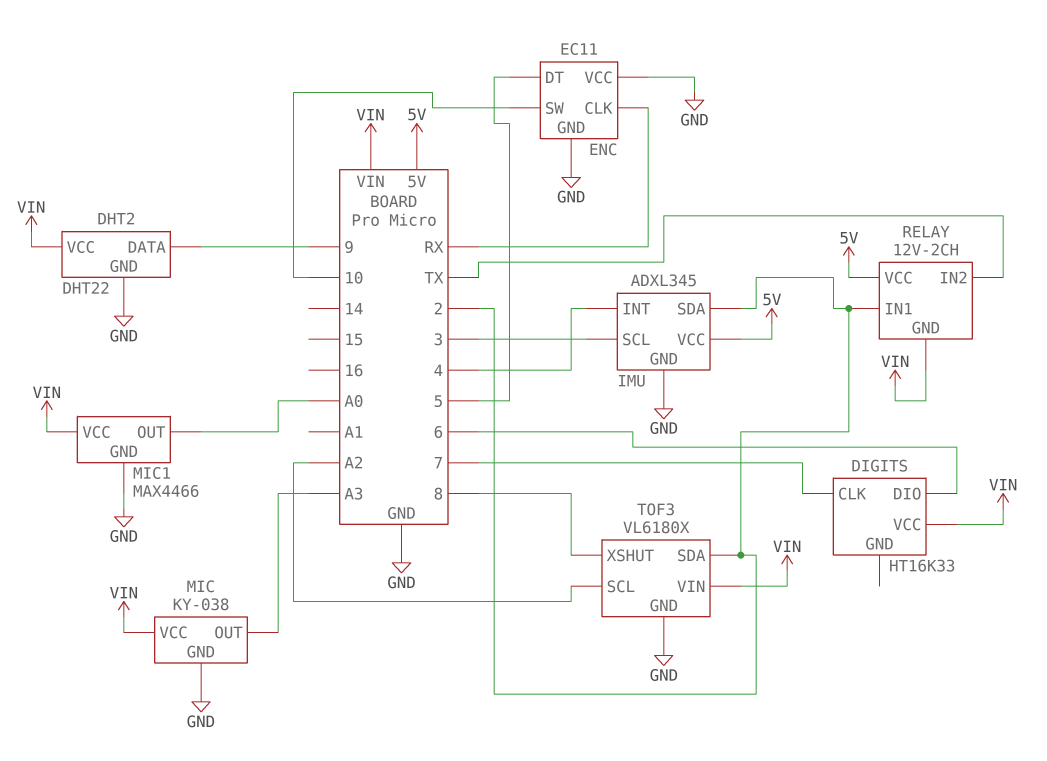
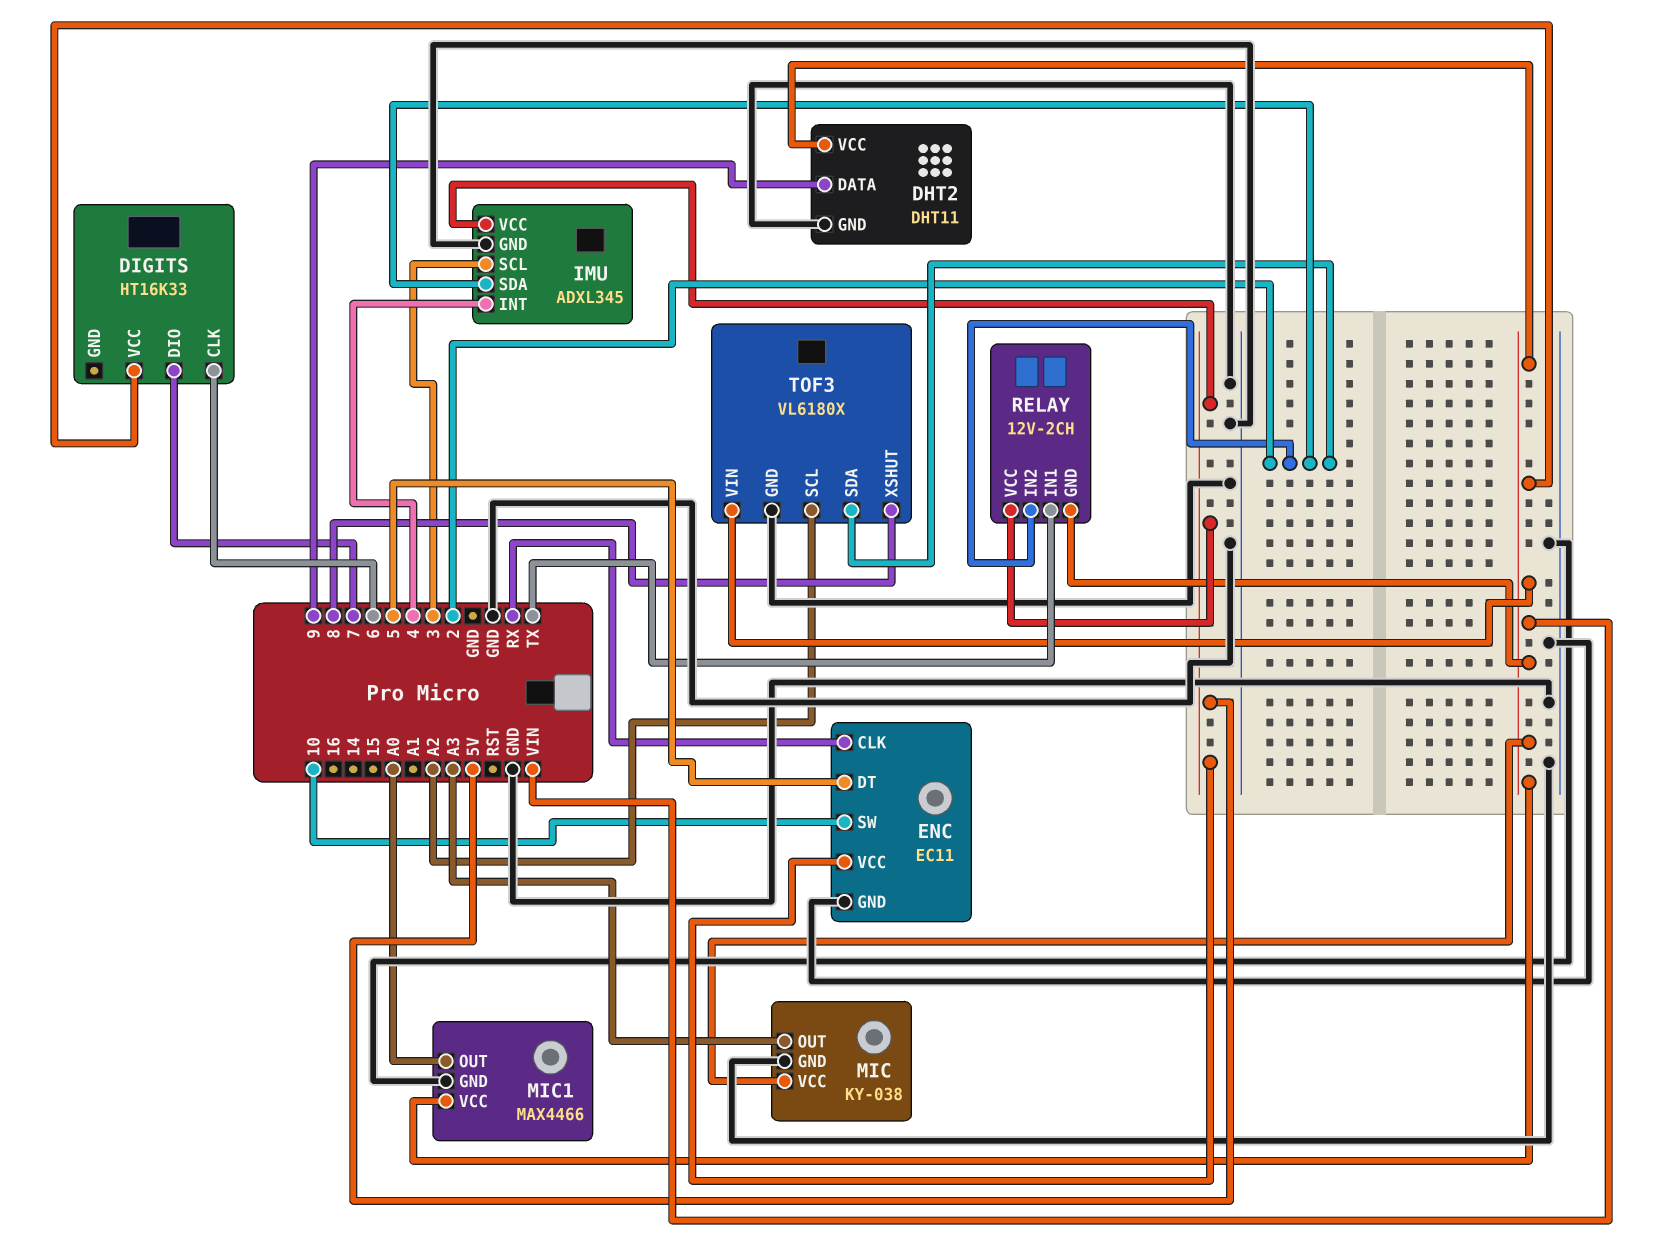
DHT2: DHT22 -> DHT11
DIGITS pin CLK: 7 -> 6
DIGITS pin DIO: 6 -> 7
ENC pin VCC: GND -> 5V
RELAY pin IN1: 2 -> TX
RELAY pin IN2: TX -> 2

